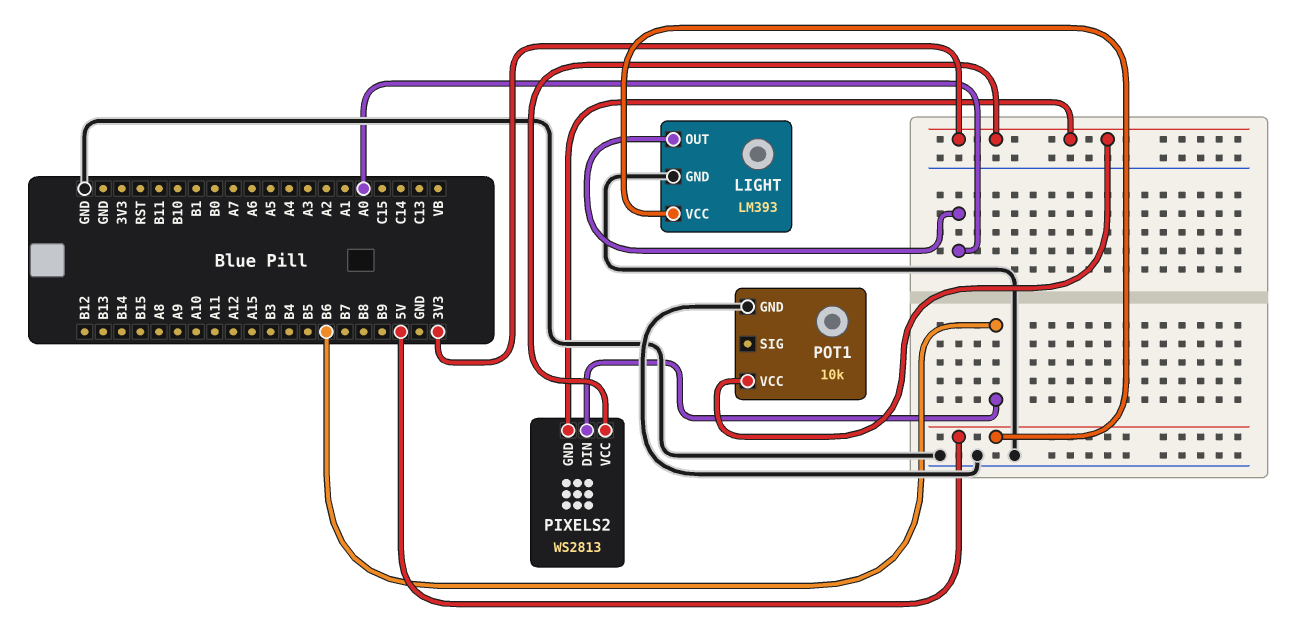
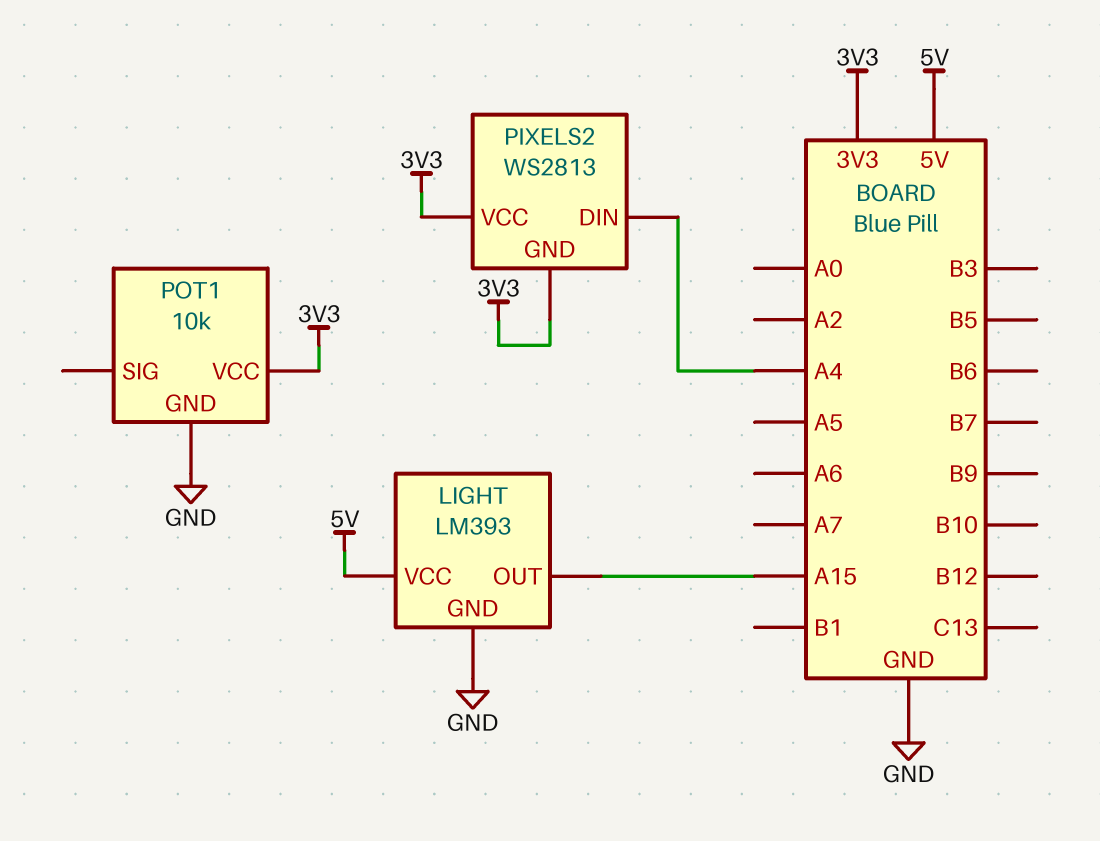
LIGHT pin OUT: A0 -> A15
PIXELS2 pin DIN: B6 -> A4

